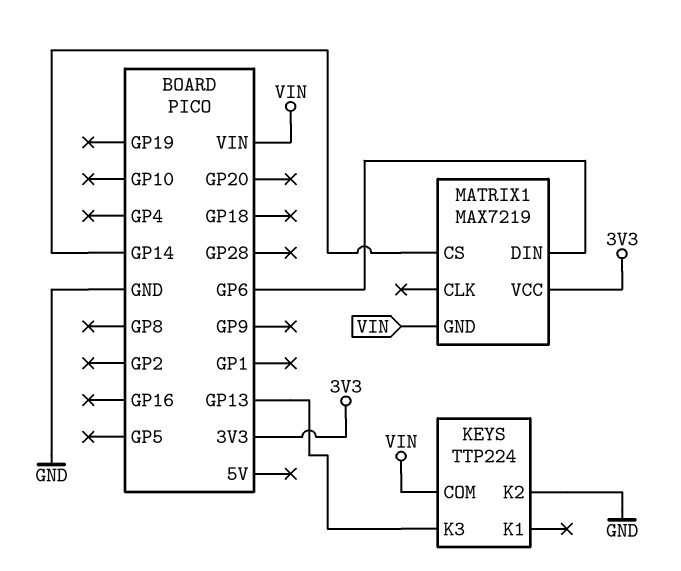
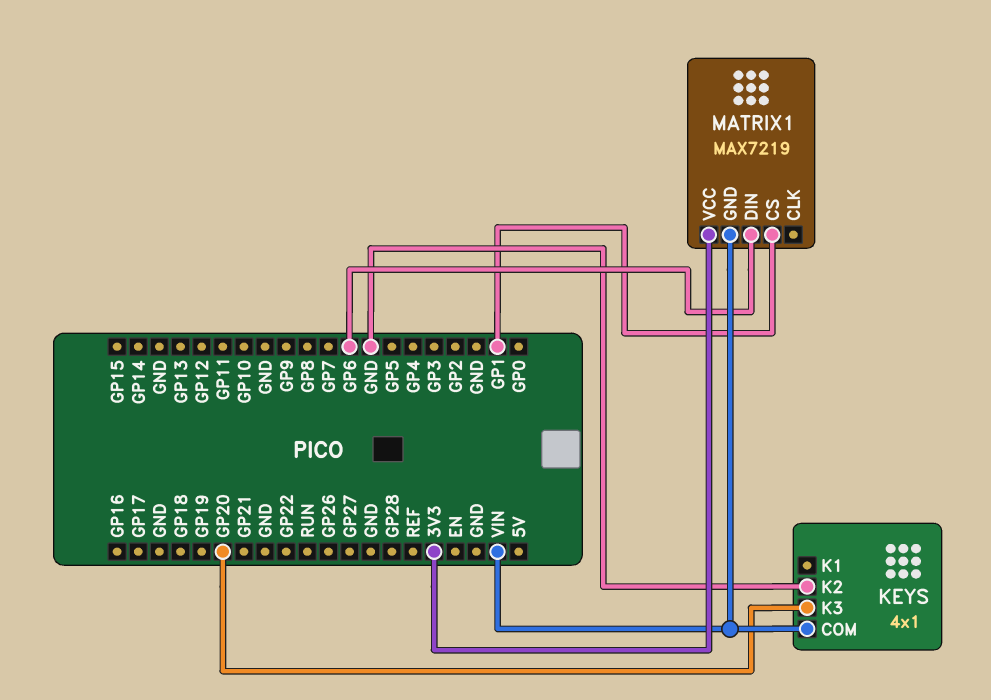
KEYS: TTP224 -> 4x1
KEYS pin K3: GP13 -> GP20
MATRIX1 pin CS: GP14 -> GP1

